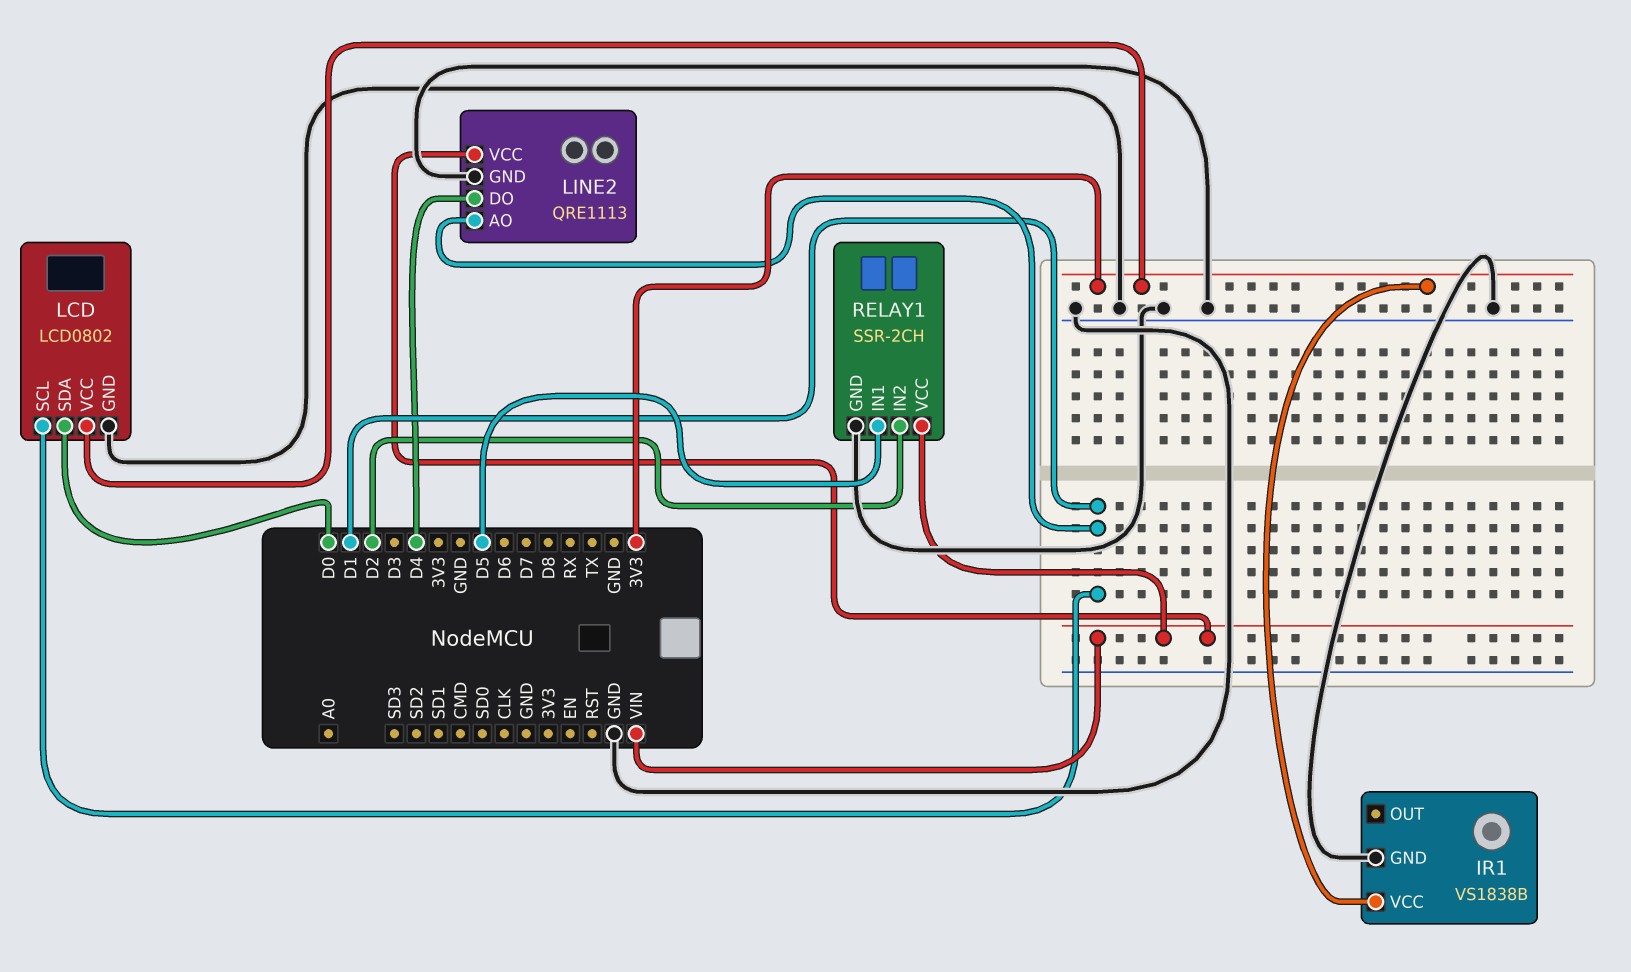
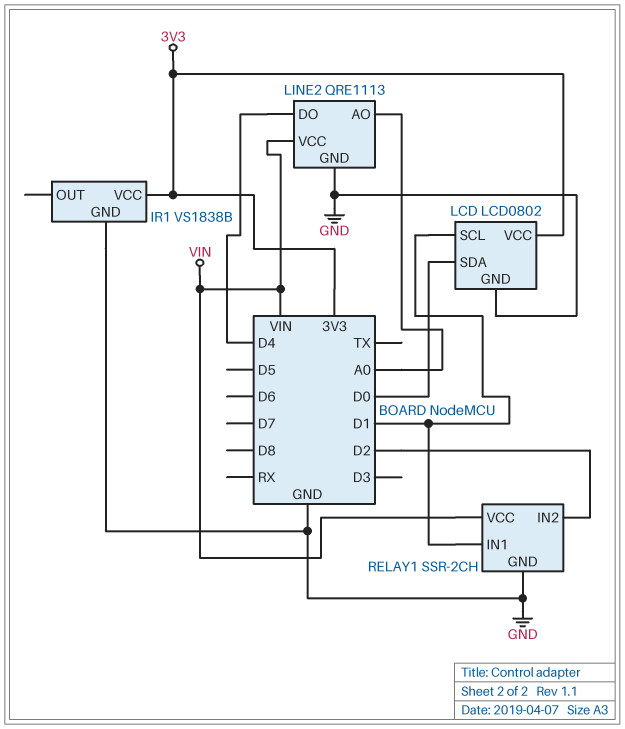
LINE2 pin AO: D1 -> A0
RELAY1 pin IN1: D5 -> D1

